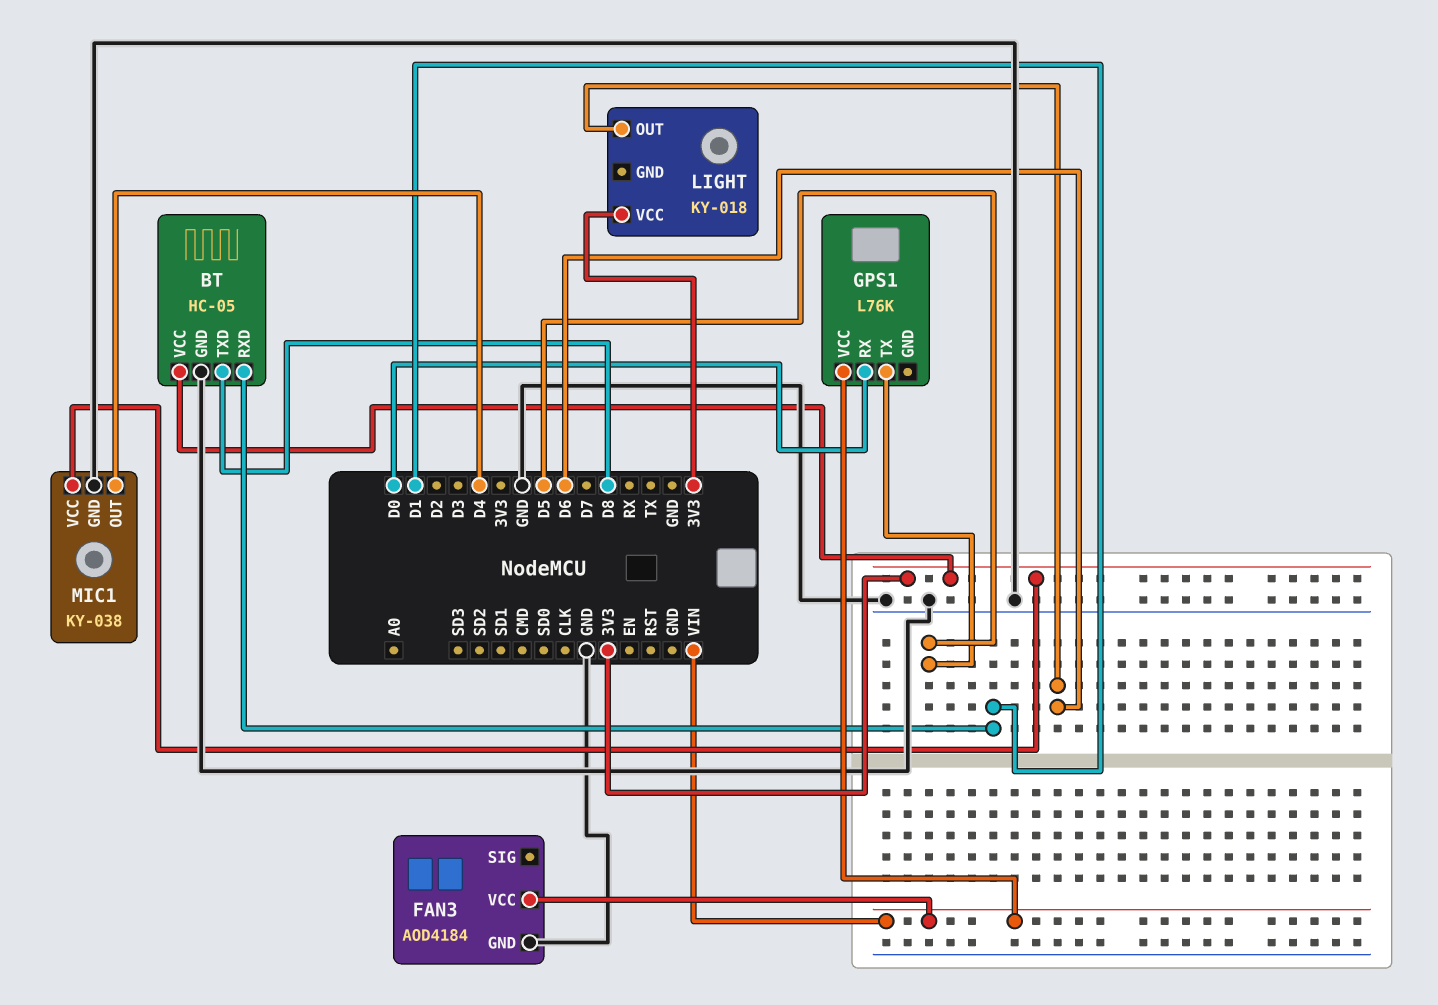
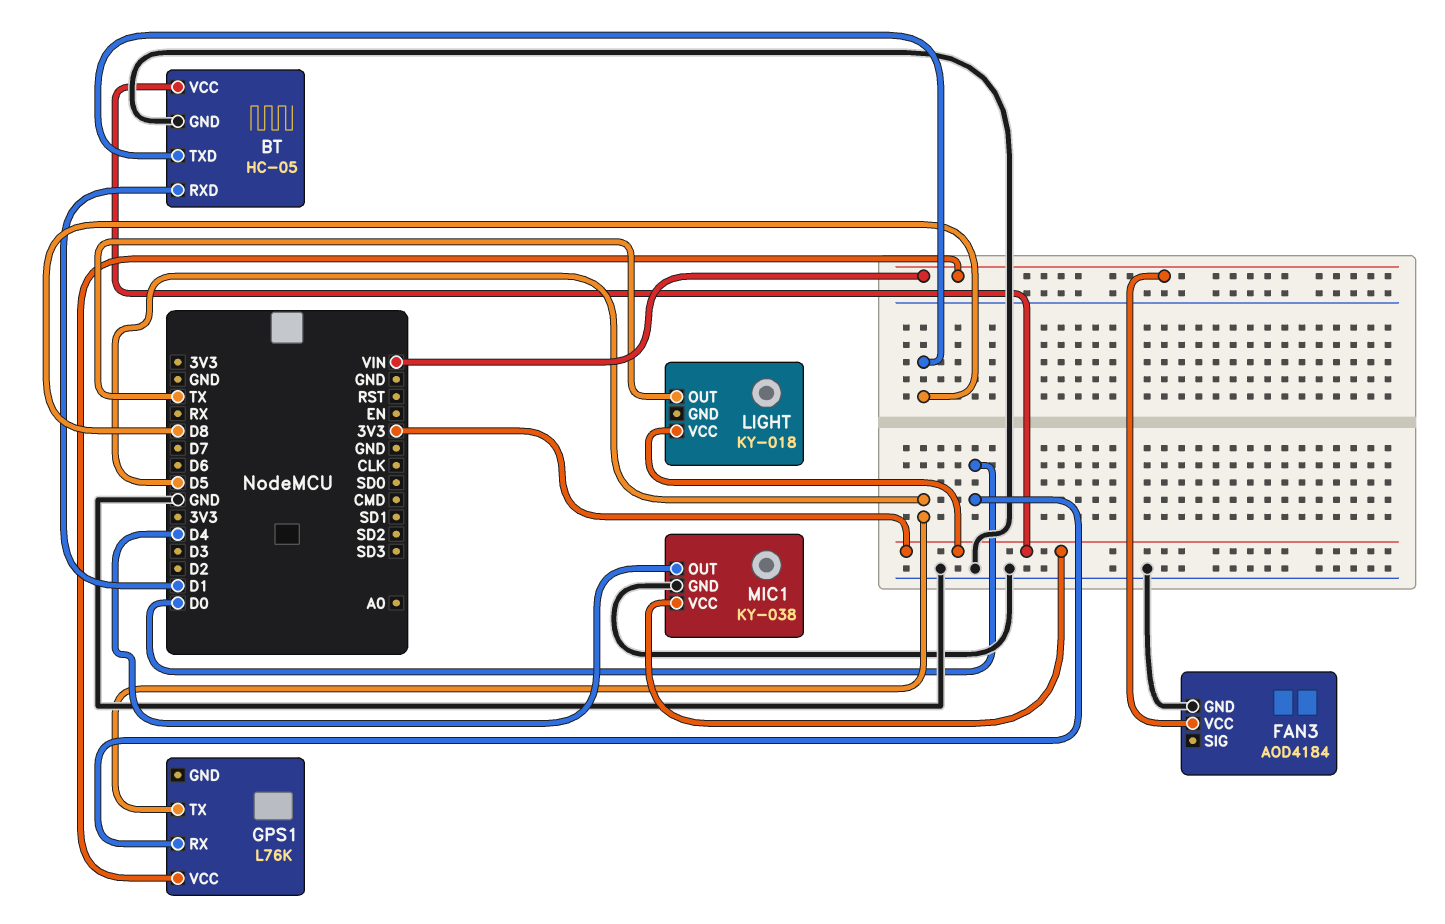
LIGHT pin OUT: D6 -> TX

